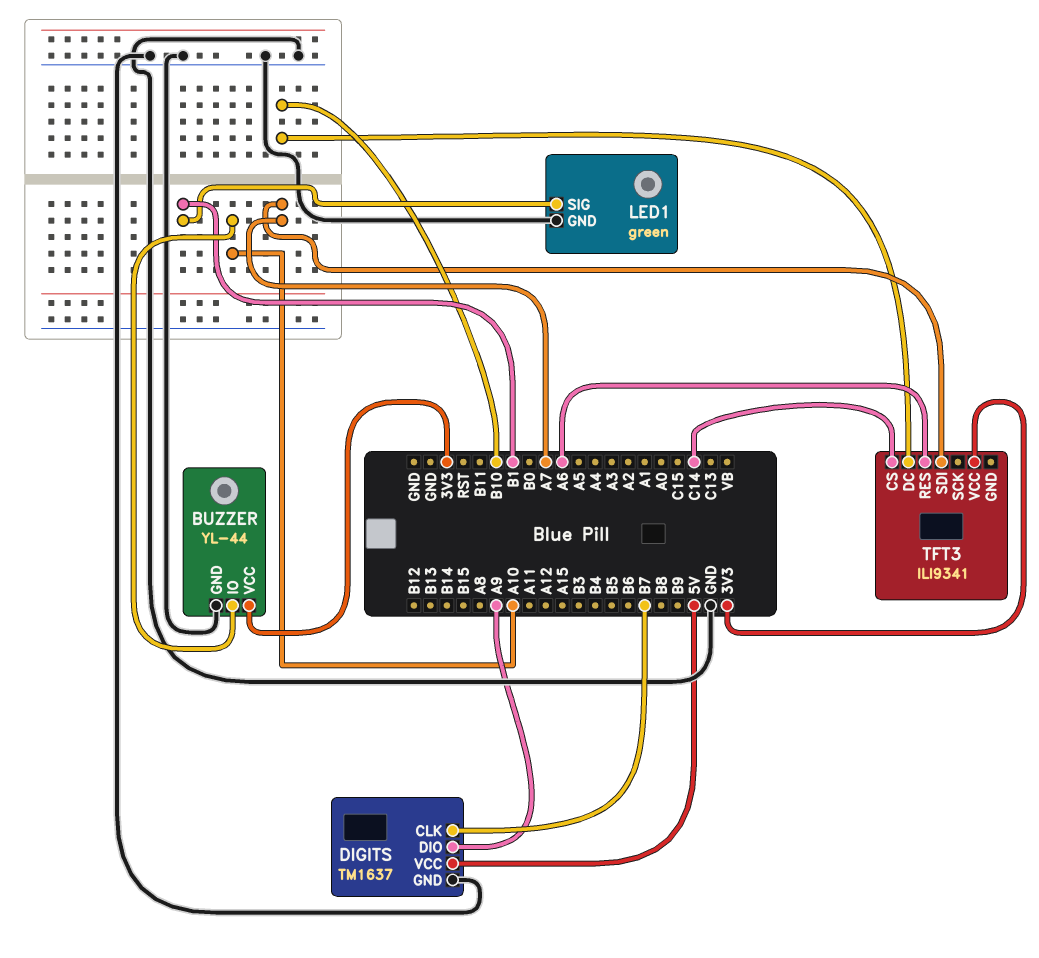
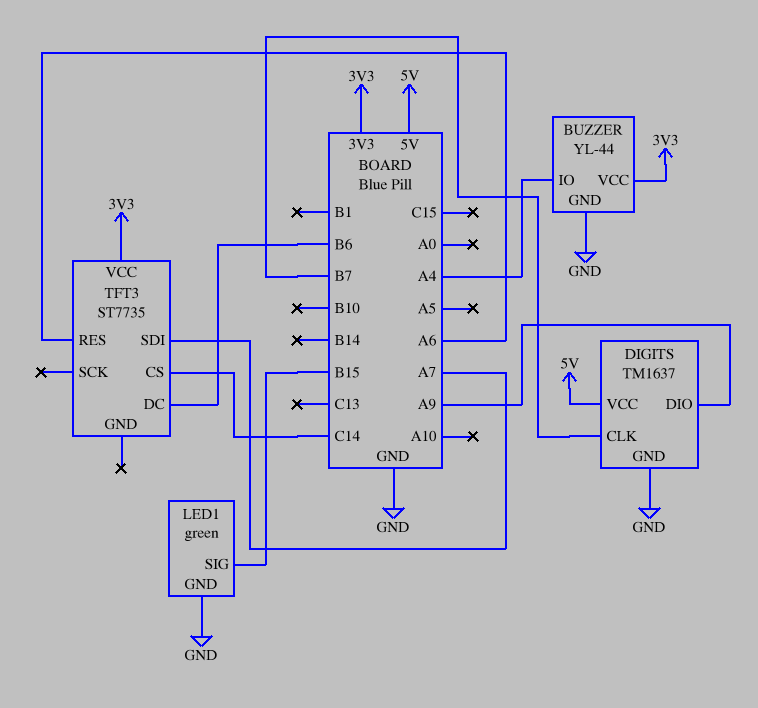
BUZZER pin IO: A10 -> A4
LED1 pin SIG: B1 -> B15
TFT3: ILI9341 -> ST7735
TFT3 pin DC: B10 -> B6

